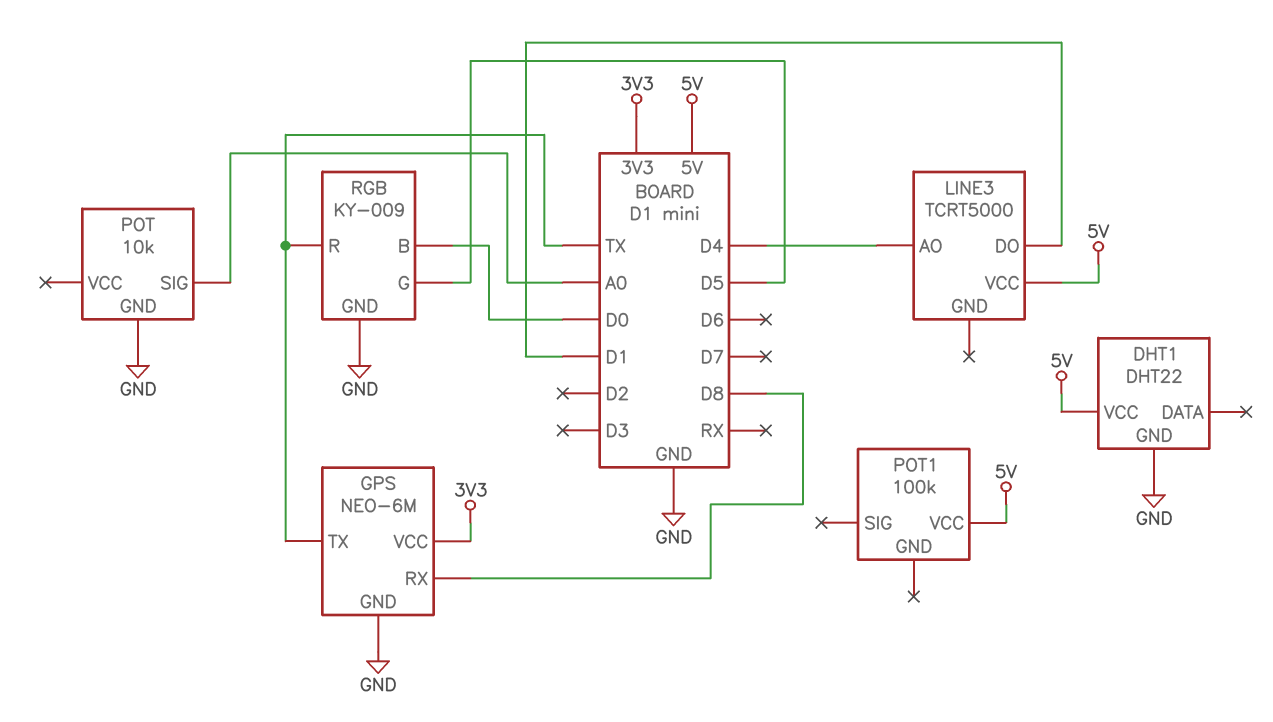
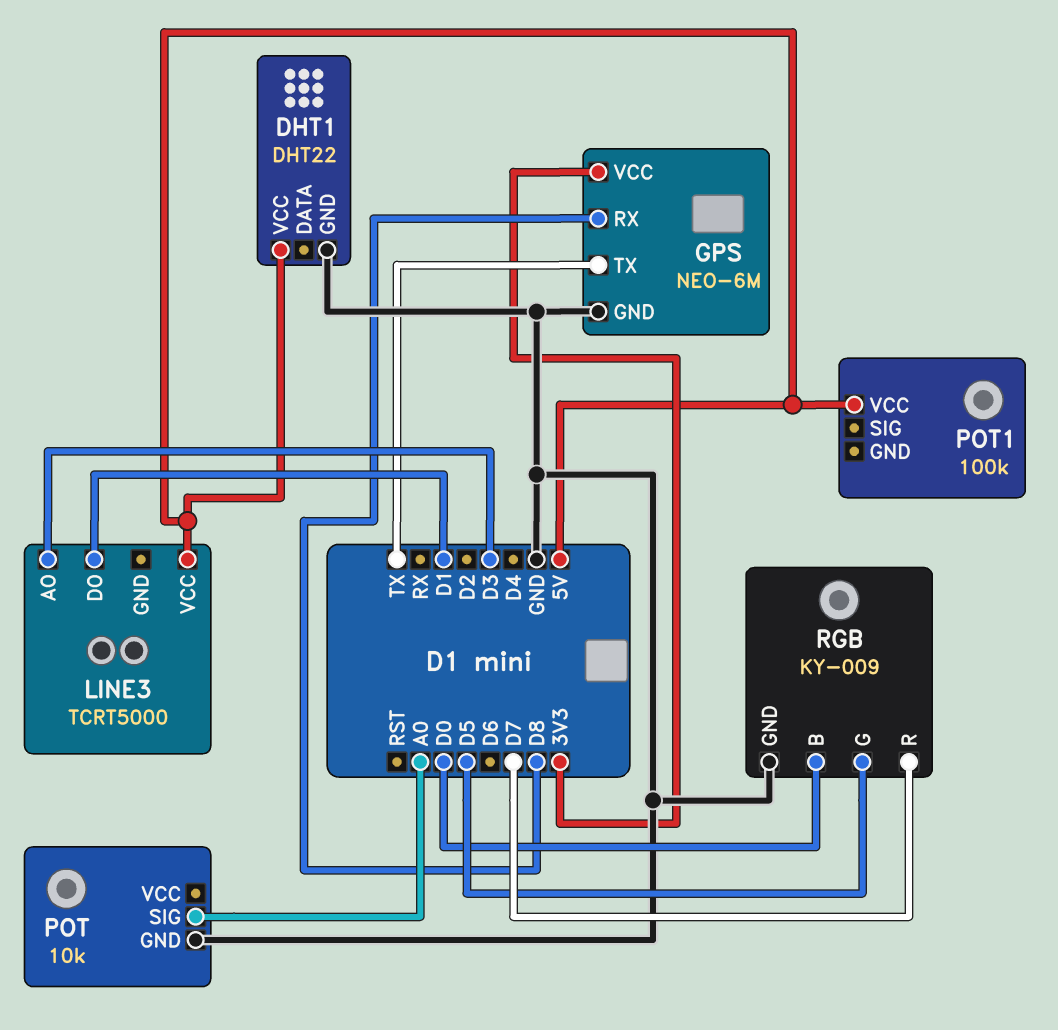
LINE3 pin AO: D4 -> D3
RGB pin R: TX -> D7

